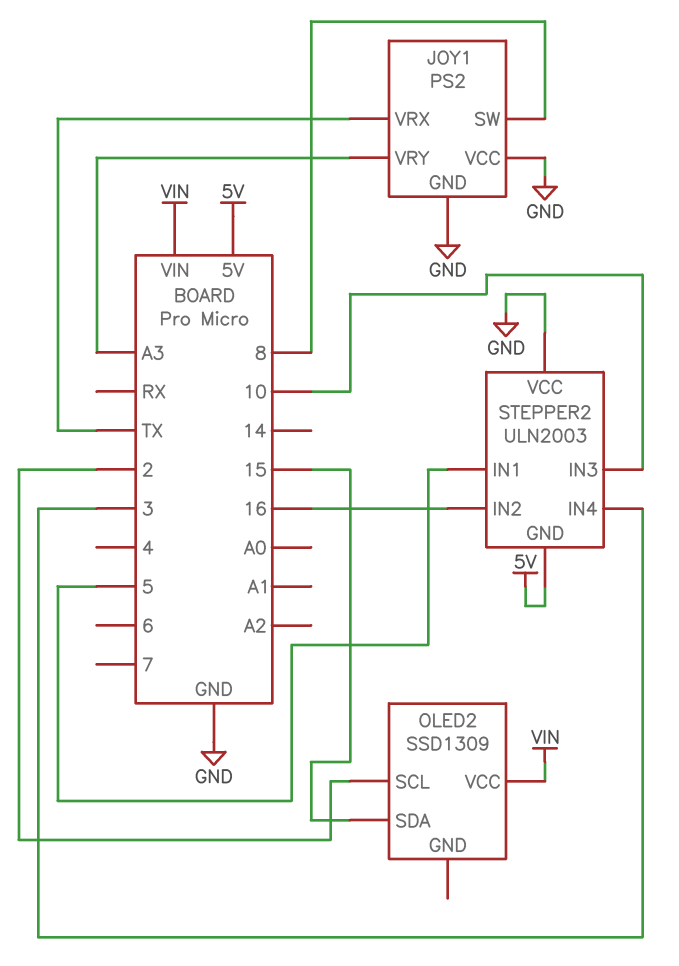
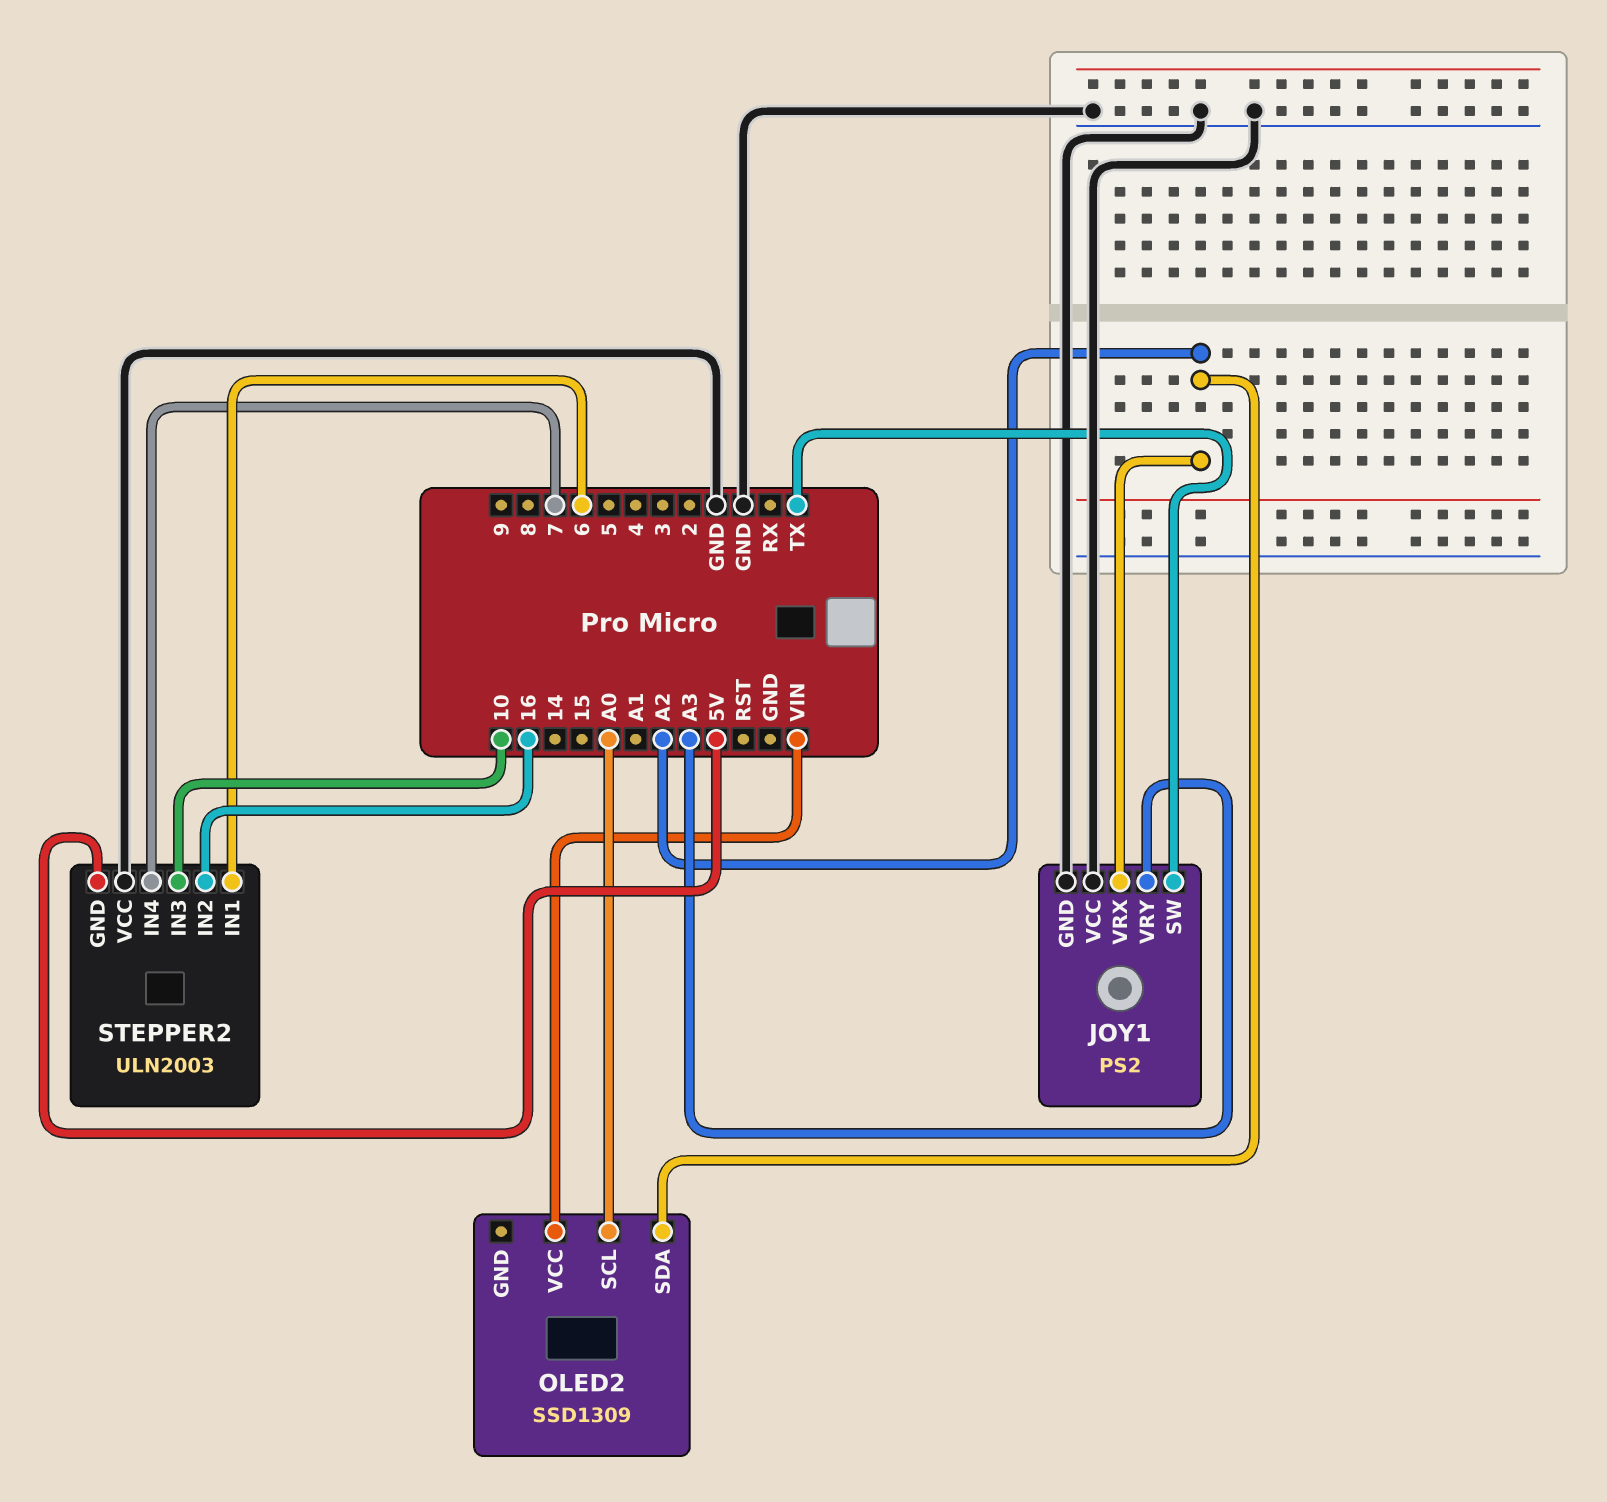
JOY1 pin SW: 8 -> TX
JOY1 pin VRX: TX -> A2
OLED2 pin SCL: 2 -> A0
OLED2 pin SDA: 15 -> A2
STEPPER2 pin IN1: 5 -> 6
STEPPER2 pin IN4: 3 -> 7

